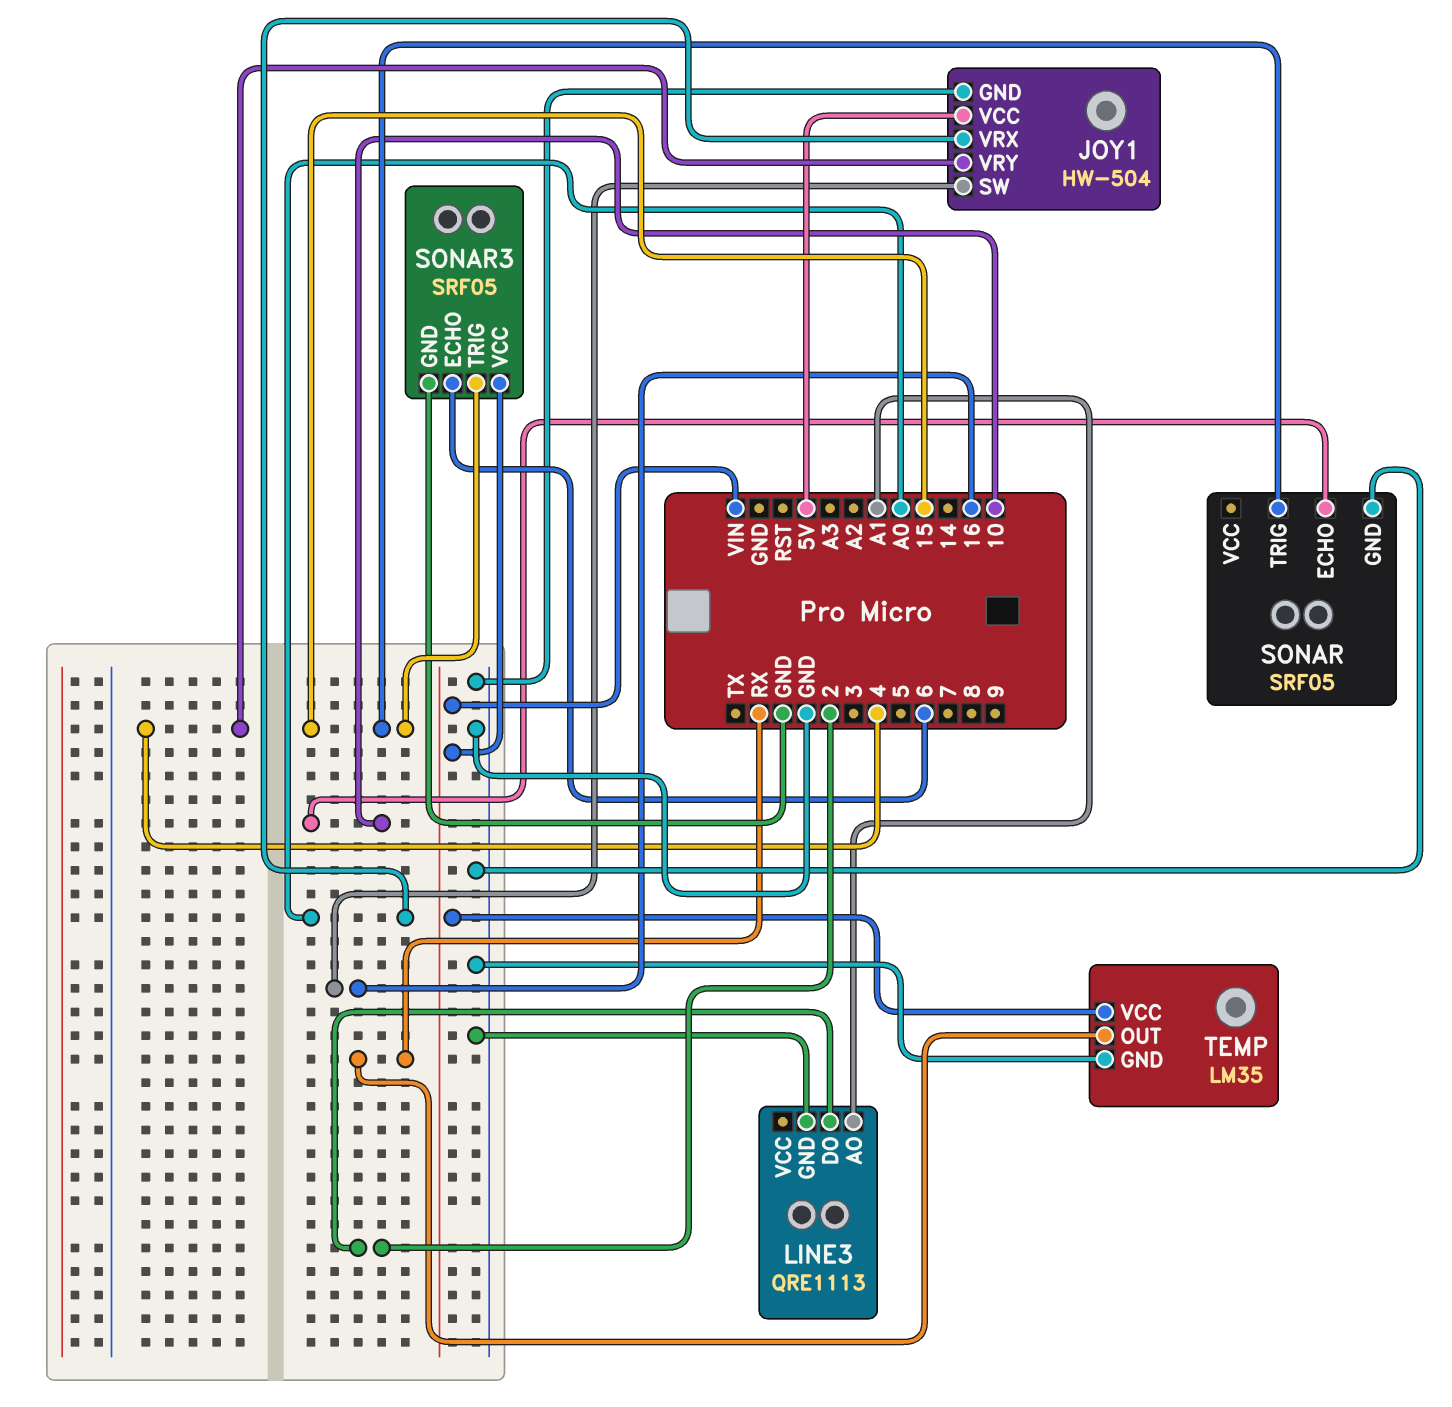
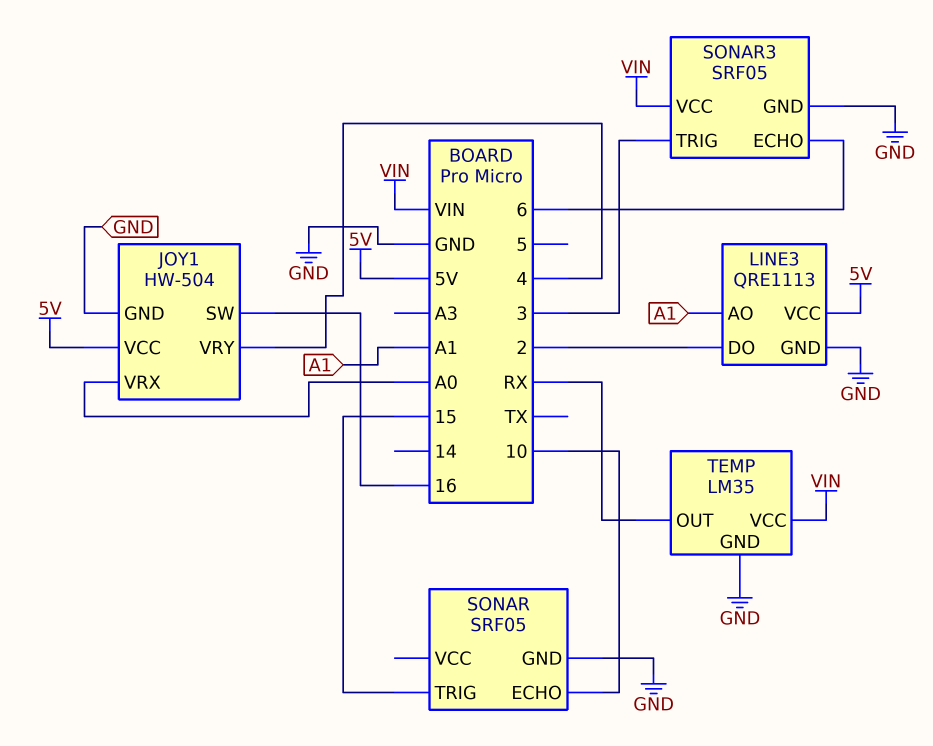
LINE3 pin VCC: none -> 5V
SONAR3 pin TRIG: 15 -> 3

